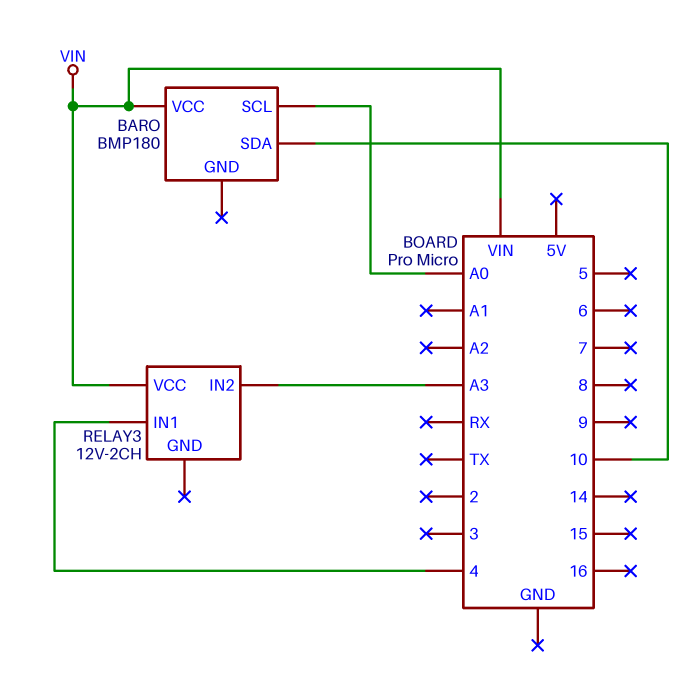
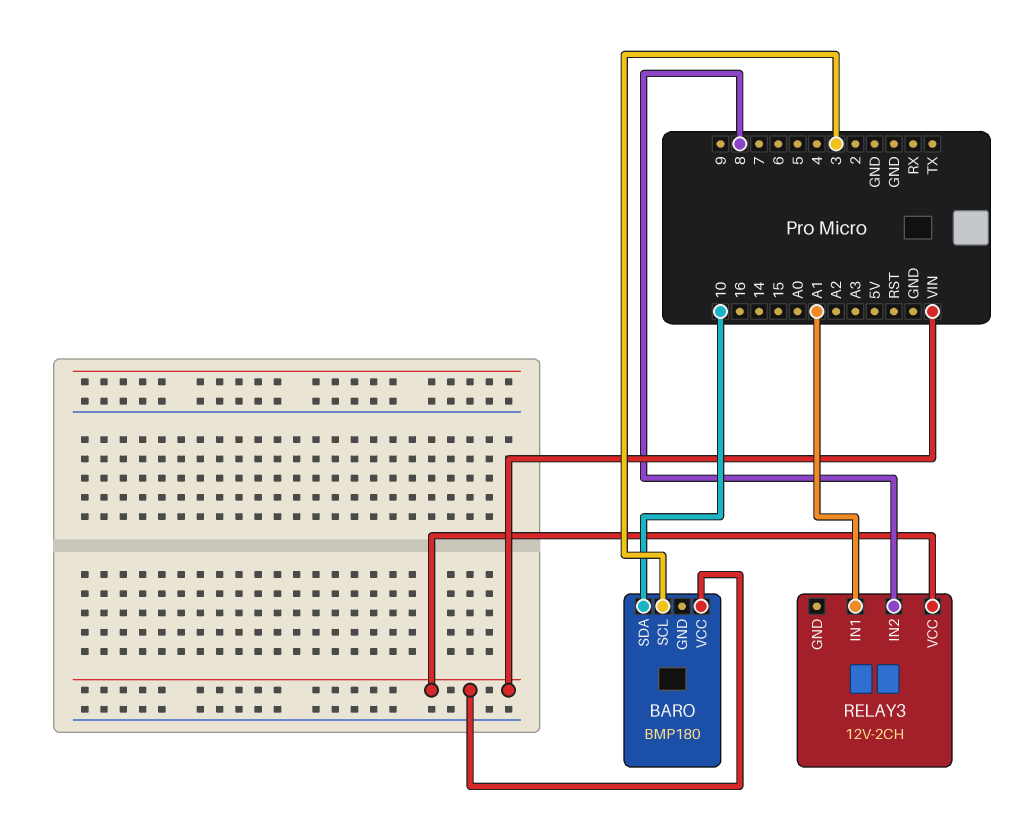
BARO pin SCL: A0 -> 3
RELAY3 pin IN1: 4 -> A1
RELAY3 pin IN2: A3 -> 8

